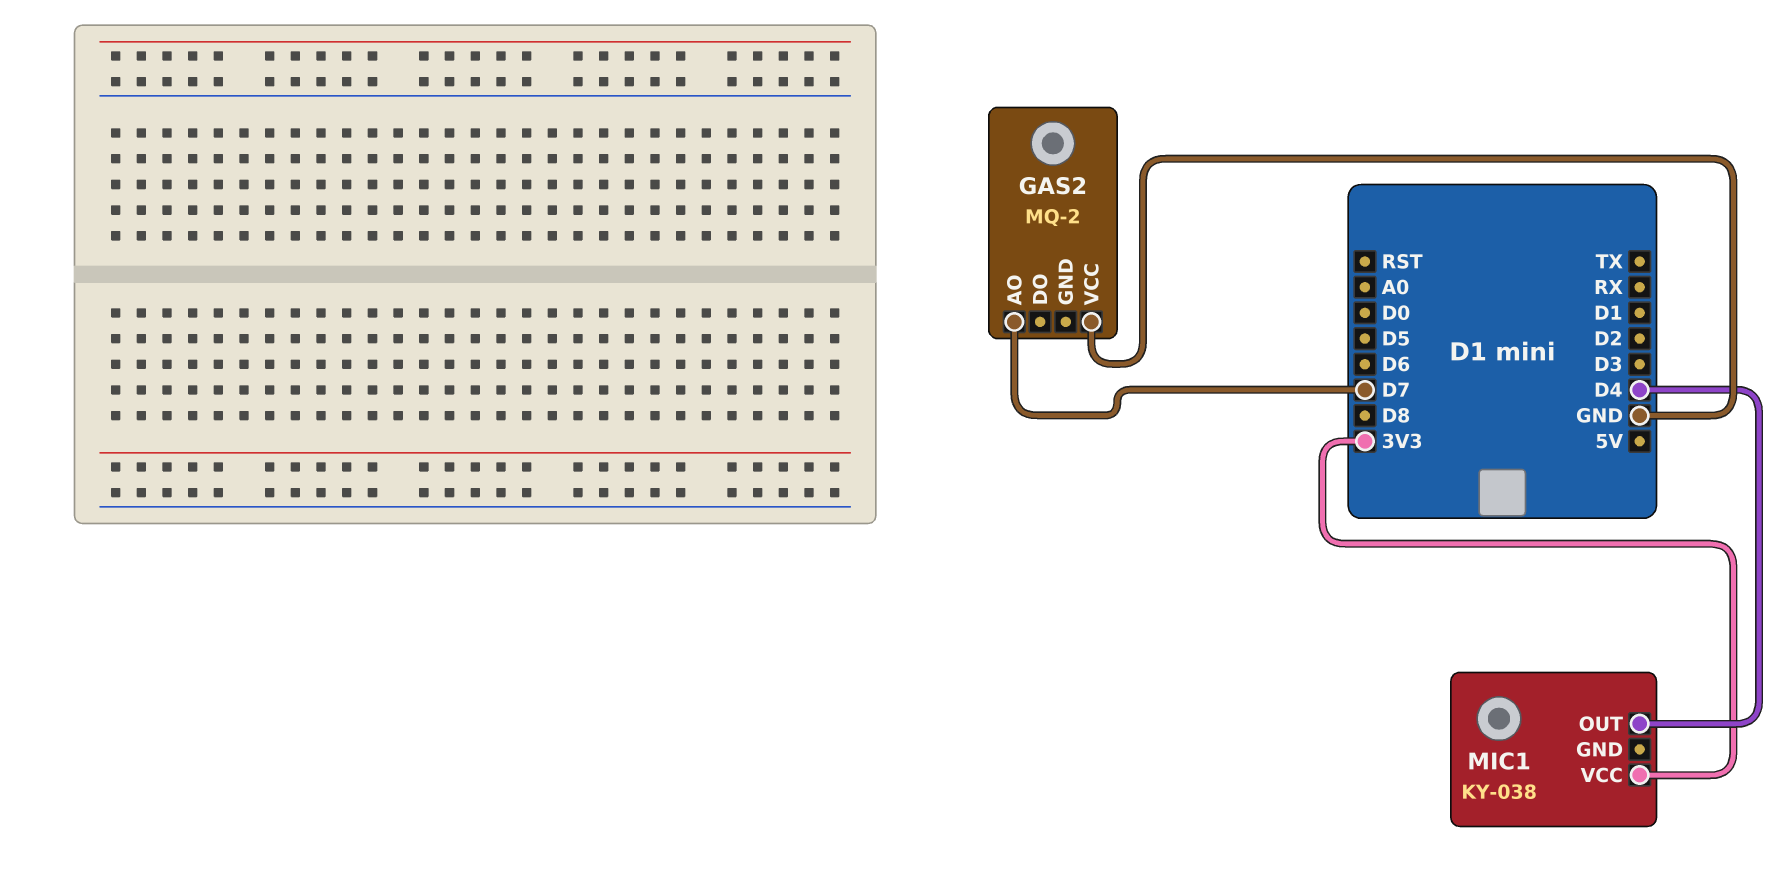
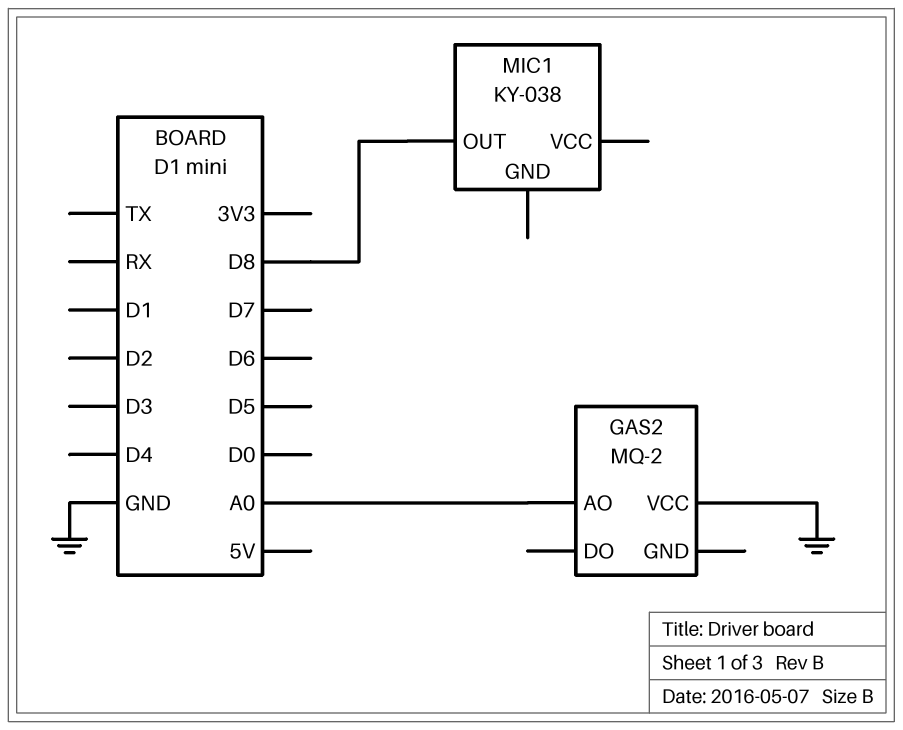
GAS2 pin AO: D7 -> A0
MIC1 pin OUT: D4 -> D8
MIC1 pin VCC: 3V3 -> none

